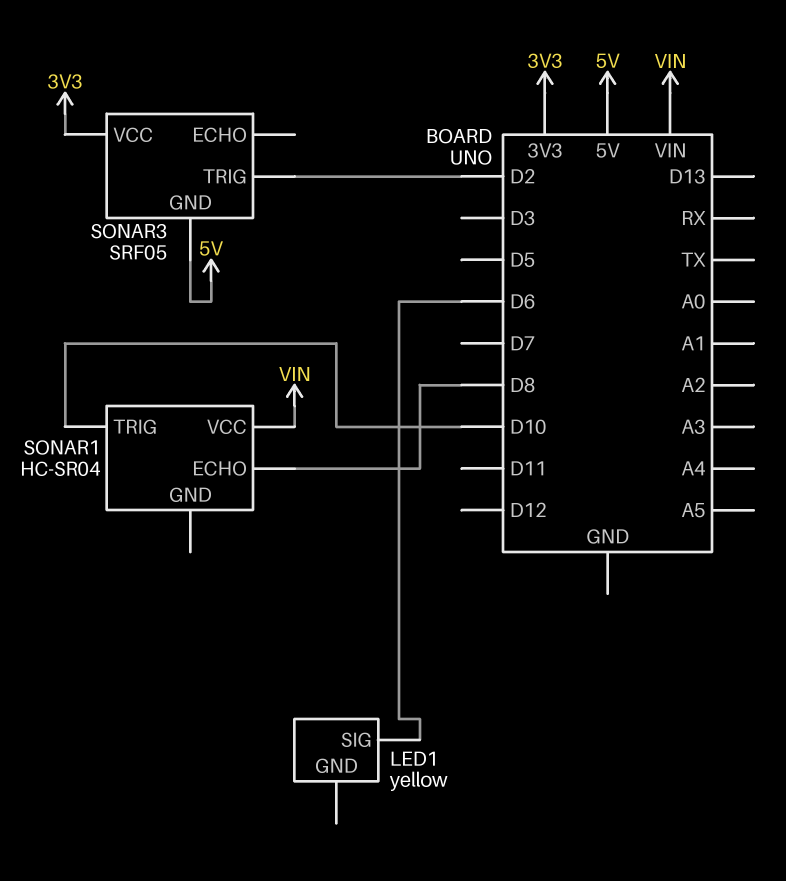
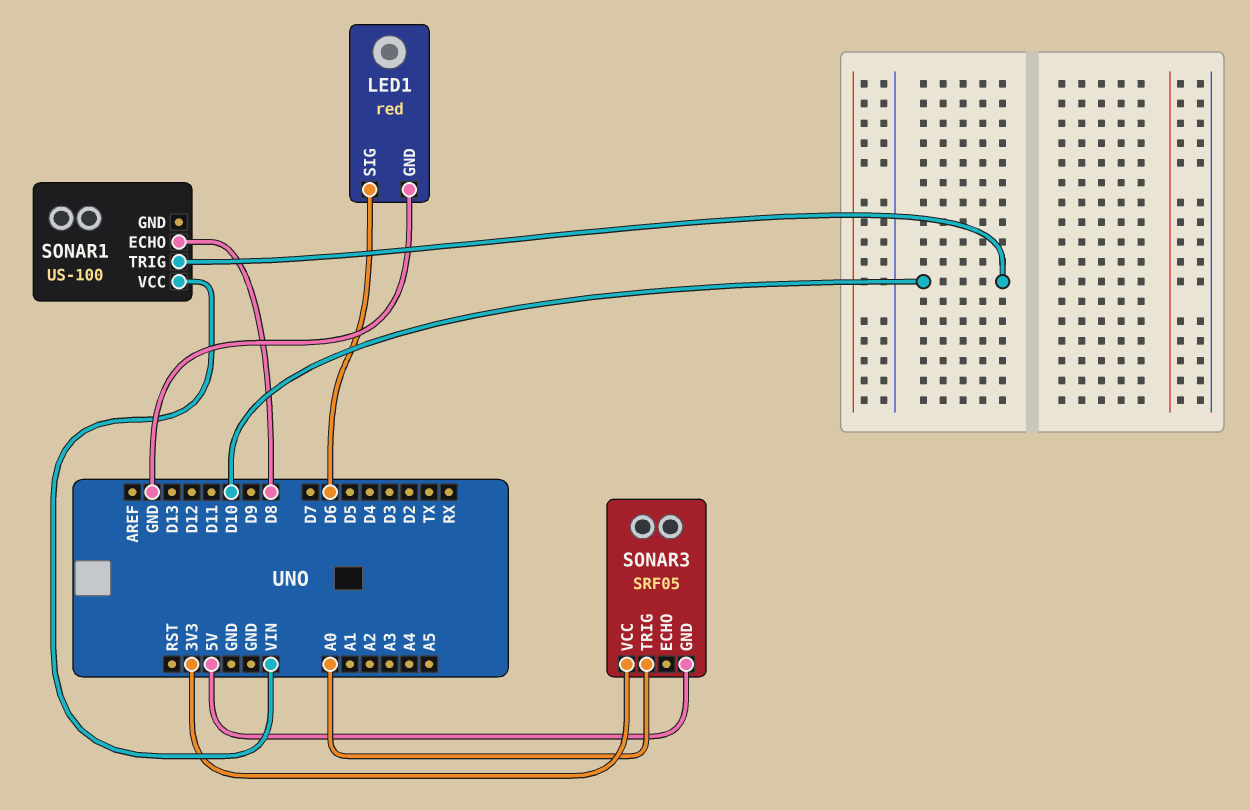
LED1: yellow -> red
LED1 pin GND: none -> GND
SONAR1: HC-SR04 -> US-100
SONAR3 pin TRIG: D2 -> A0

